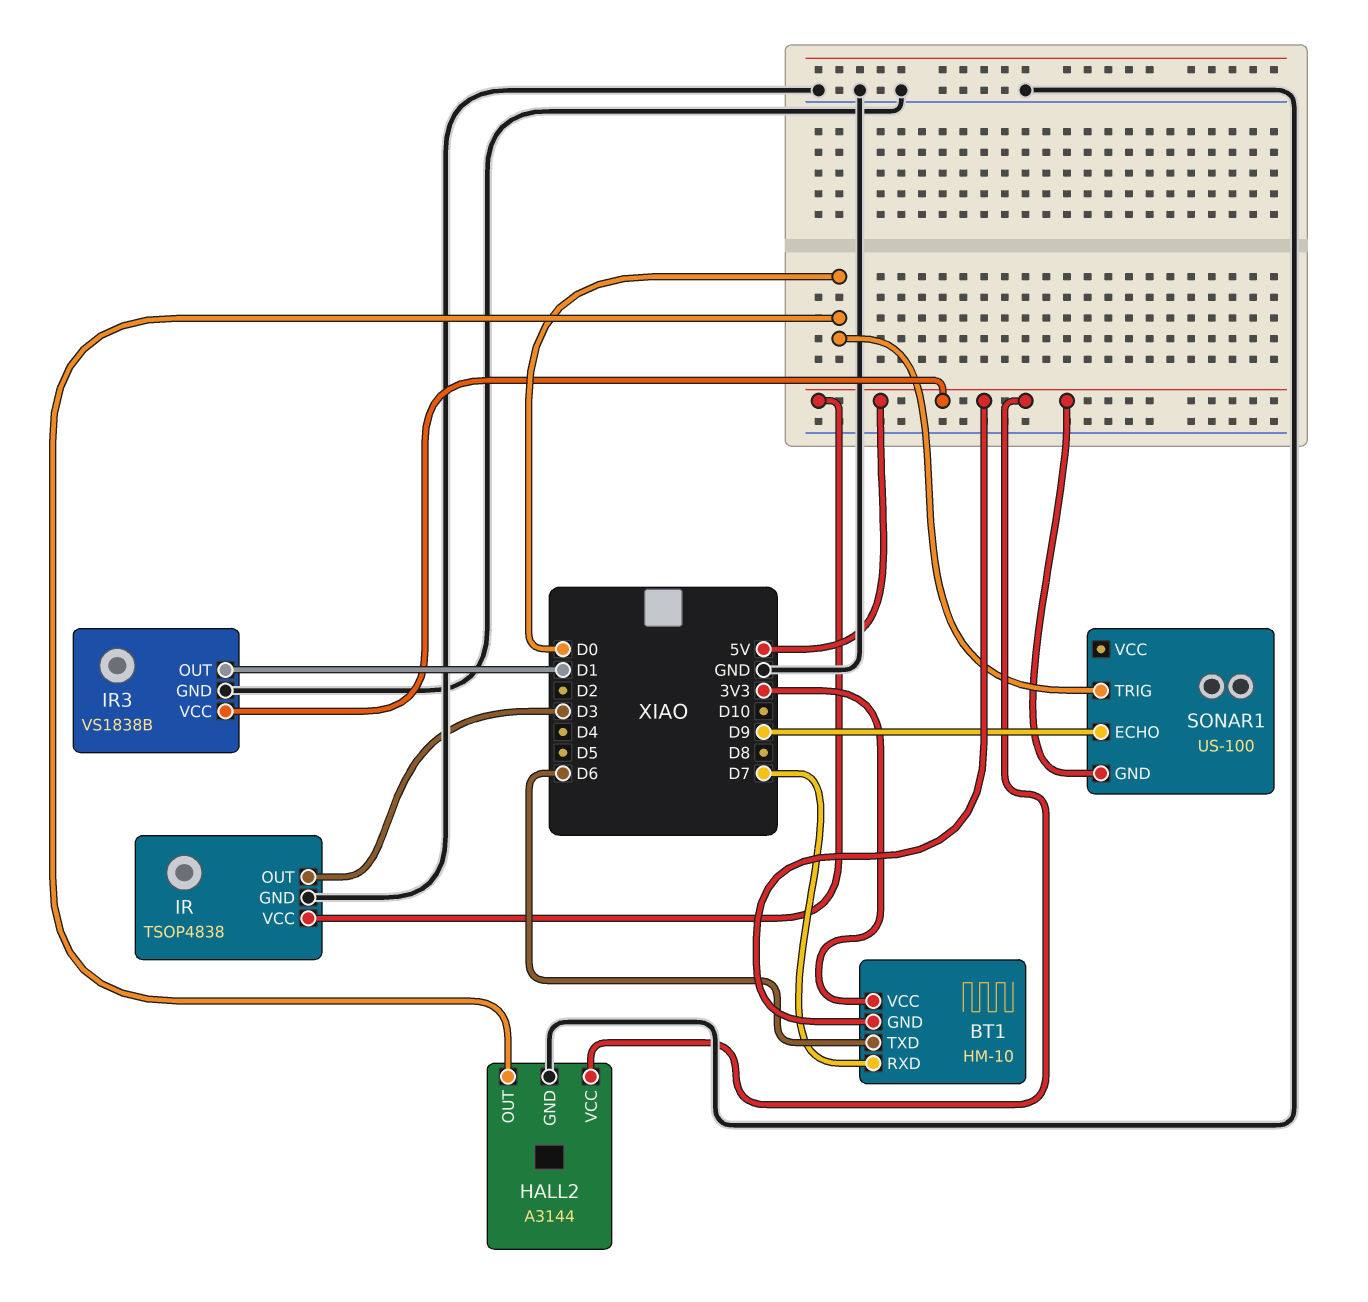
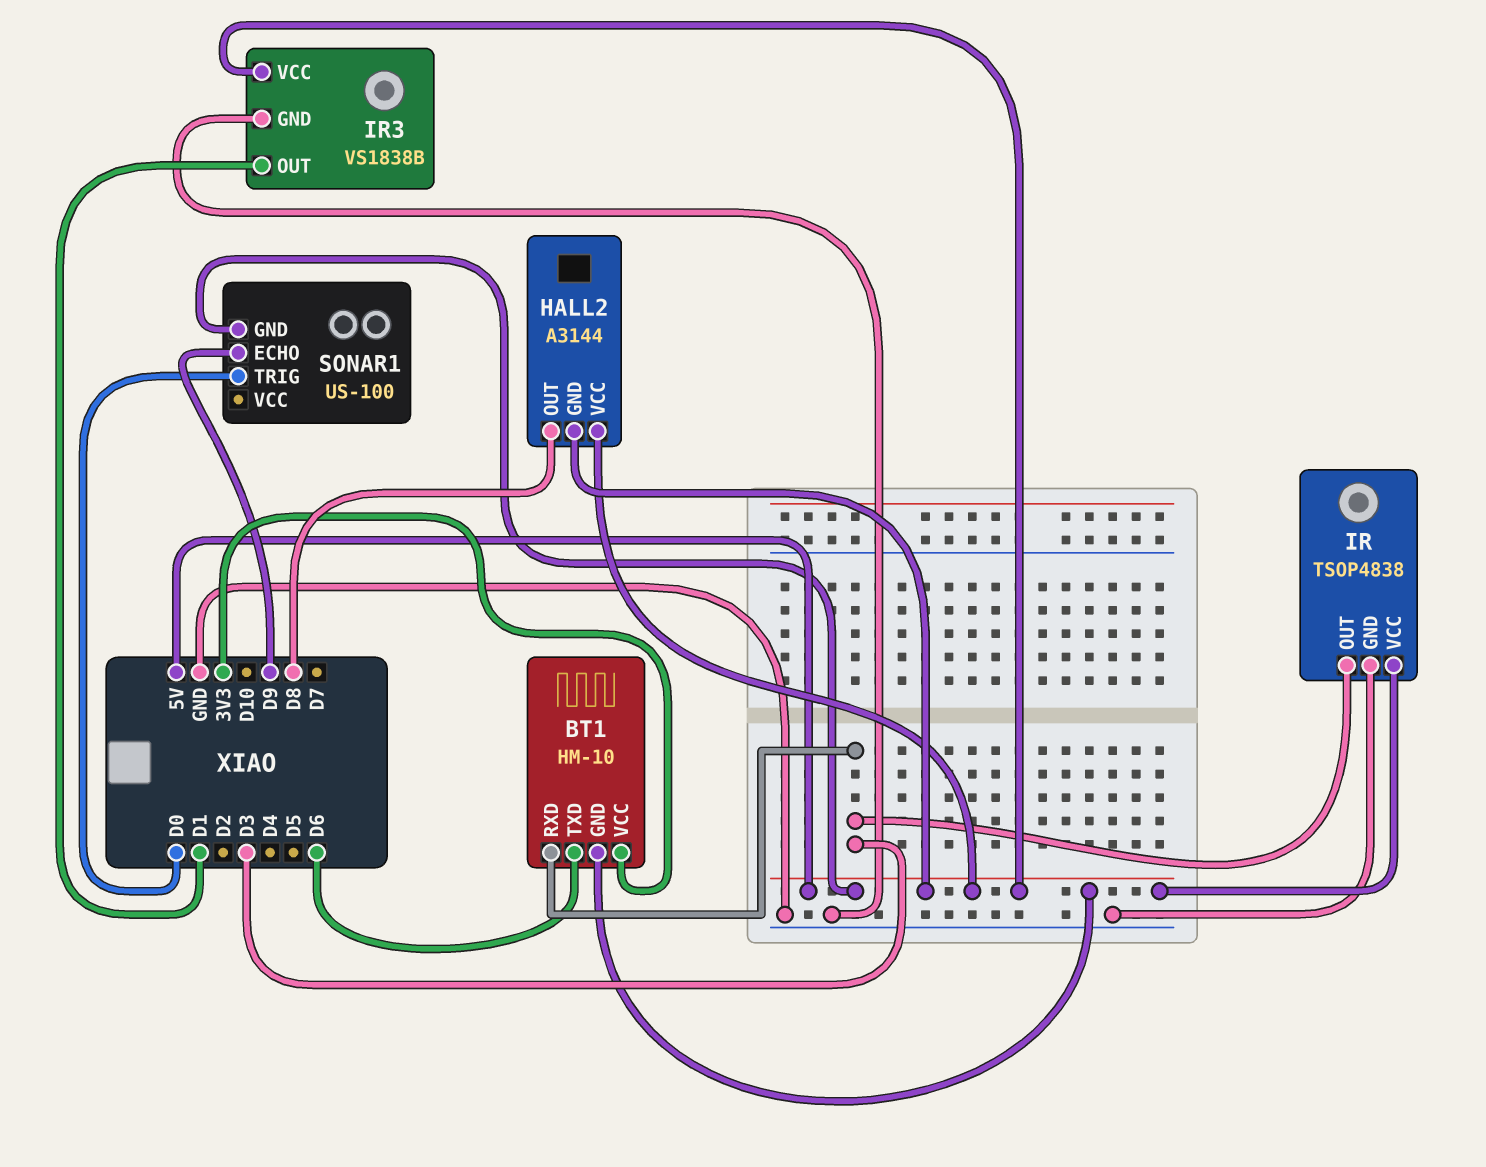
BT1 pin RXD: D7 -> D3
HALL2 pin GND: GND -> 5V
HALL2 pin OUT: D0 -> D8

